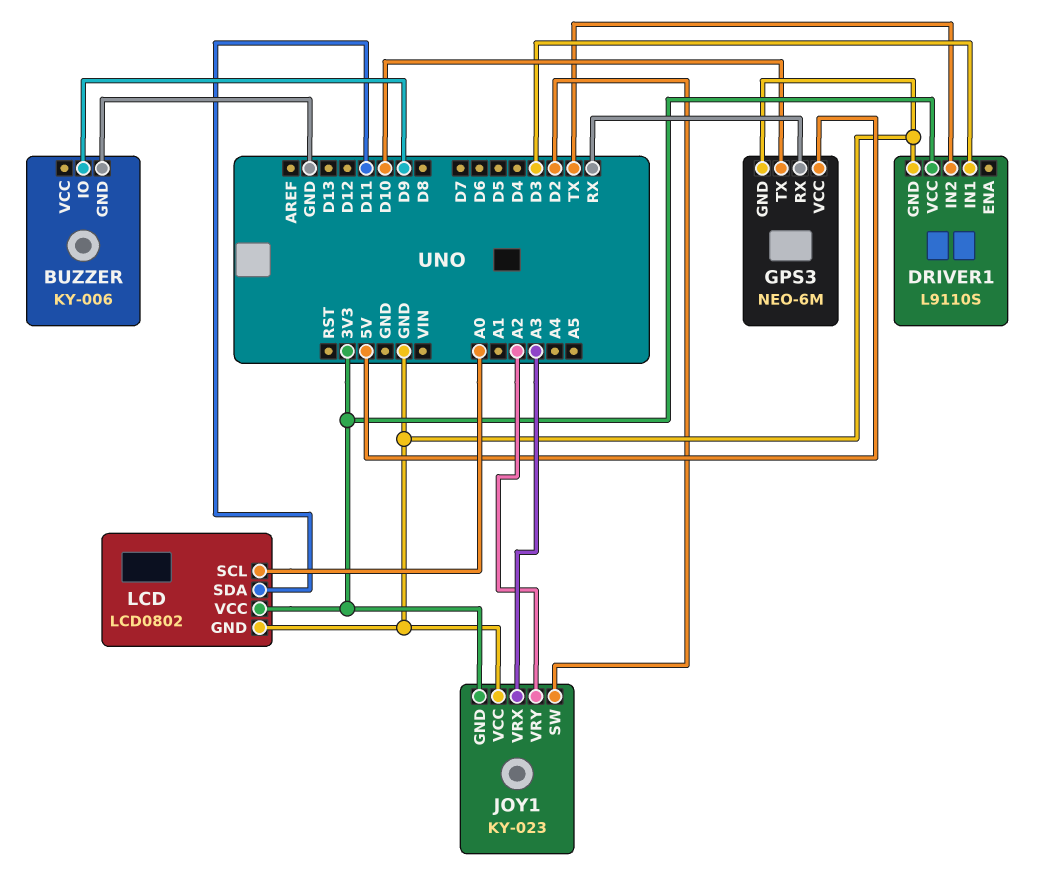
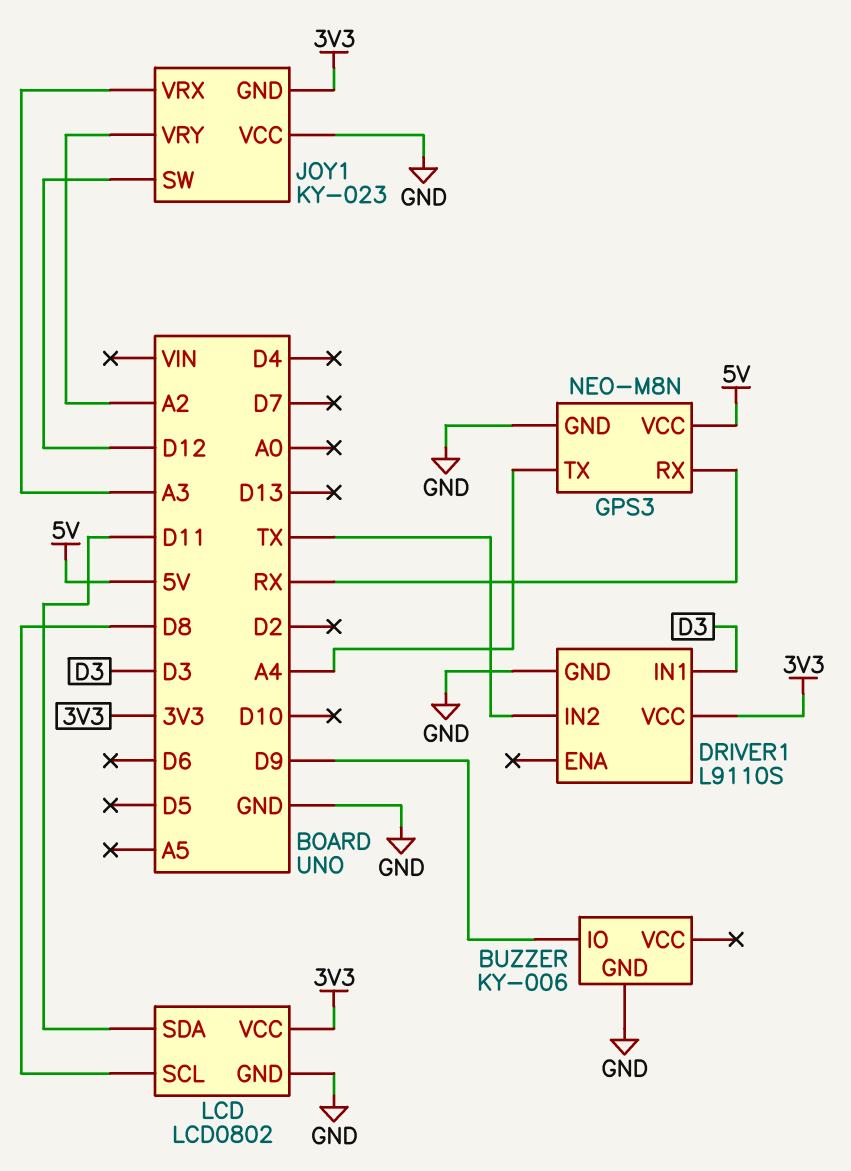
GPS3: NEO-6M -> NEO-M8N
GPS3 pin TX: D10 -> A4
JOY1 pin SW: D2 -> D12
LCD pin SCL: A0 -> D8

